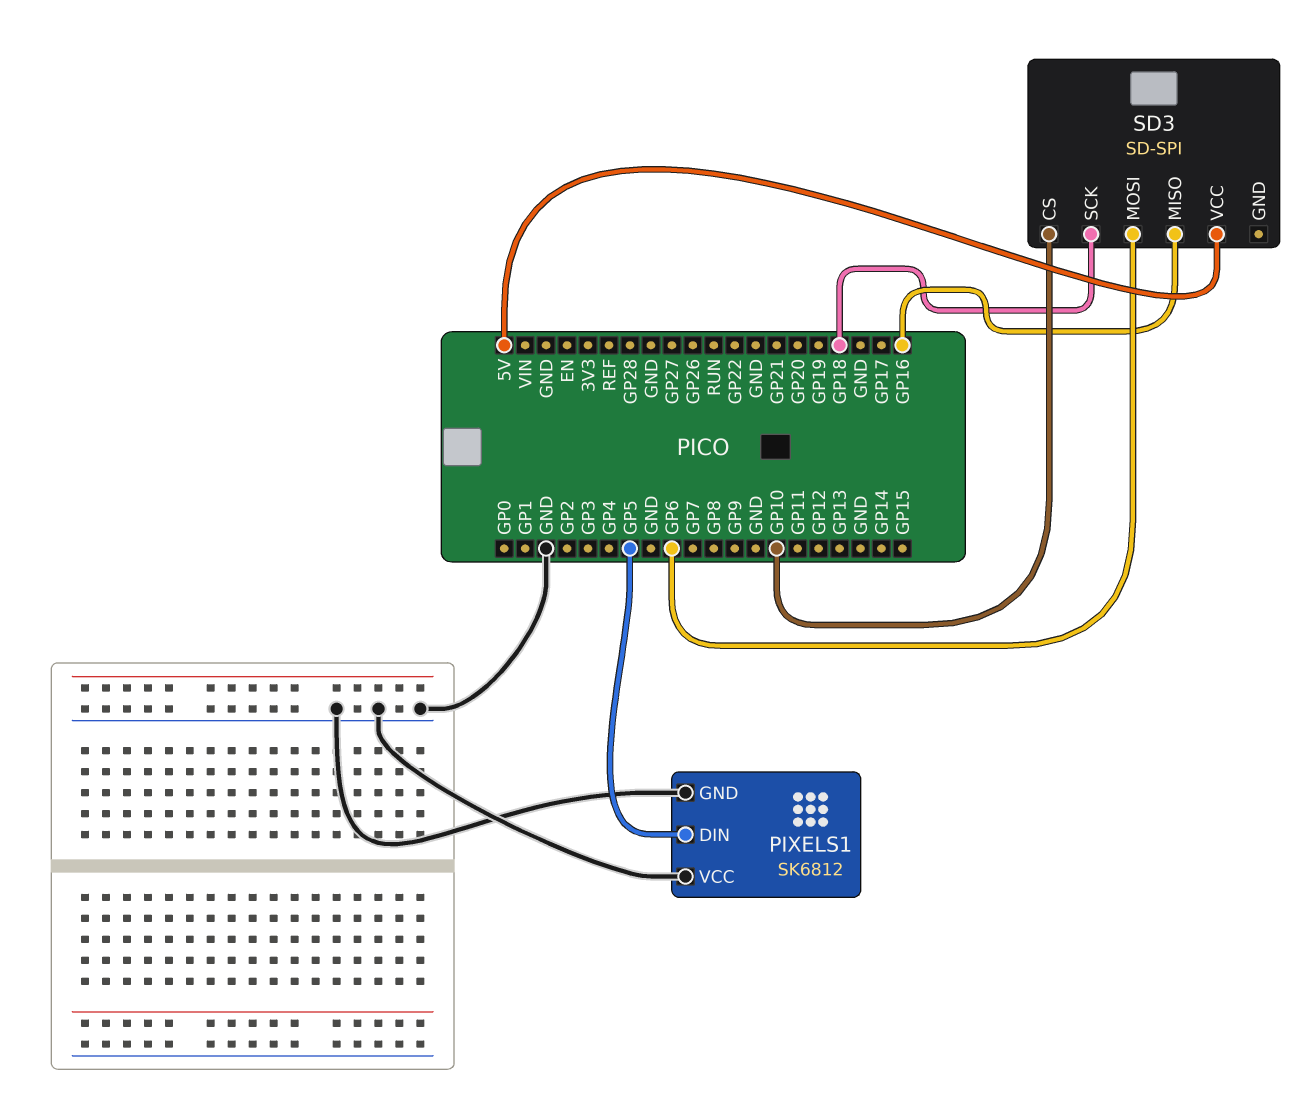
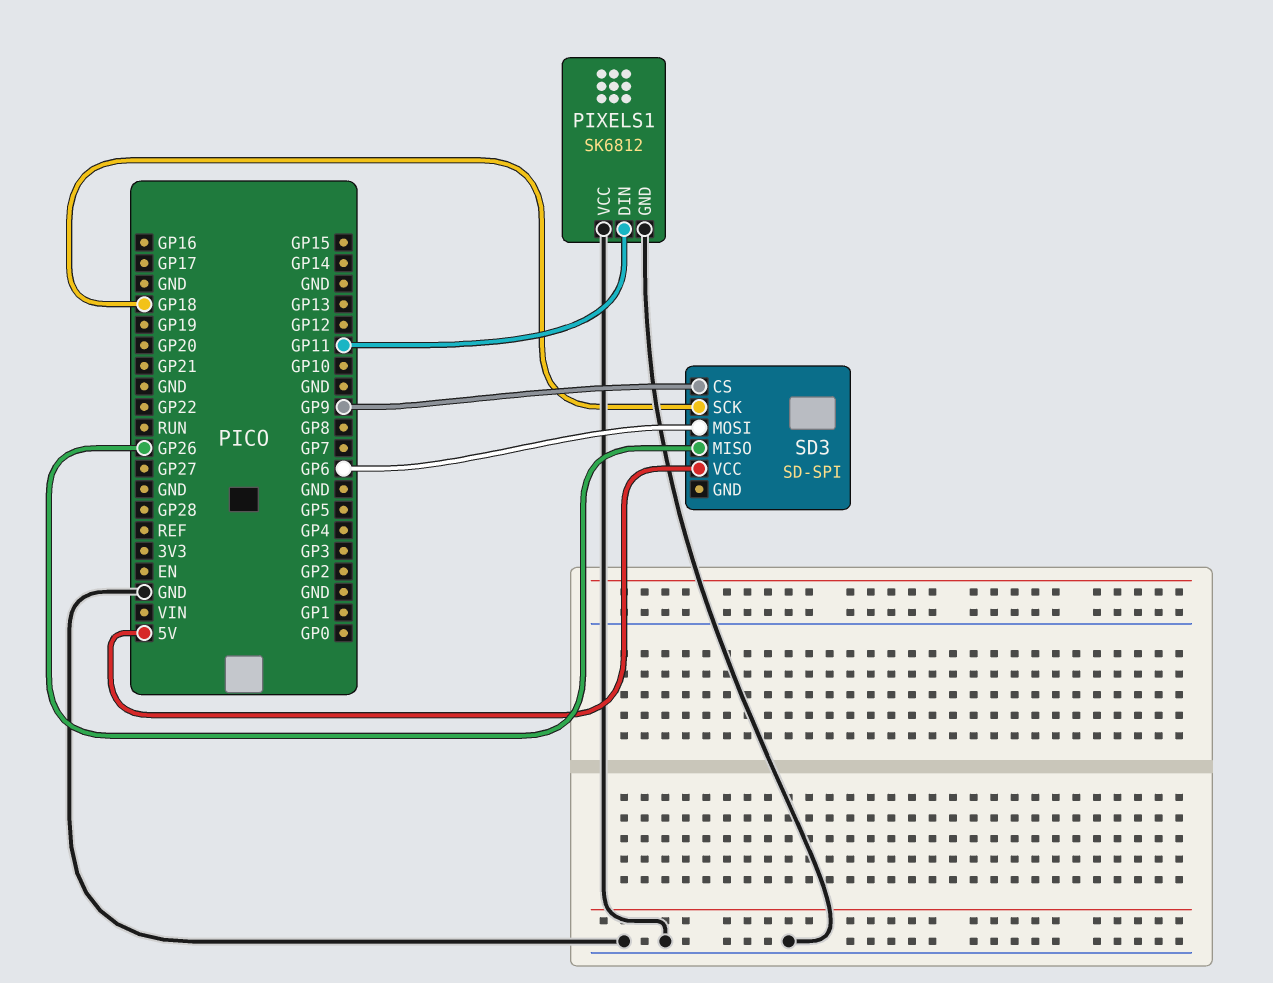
PIXELS1 pin DIN: GP5 -> GP11
SD3 pin CS: GP10 -> GP9
SD3 pin MISO: GP16 -> GP26

